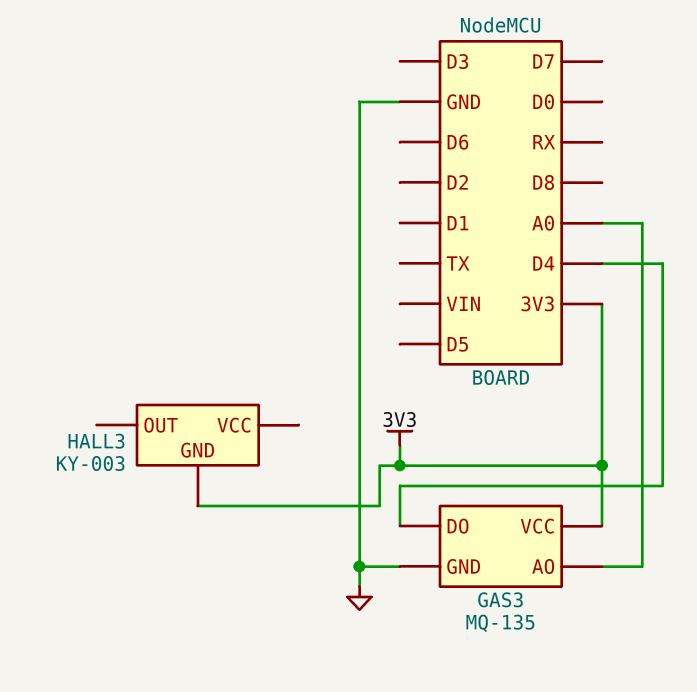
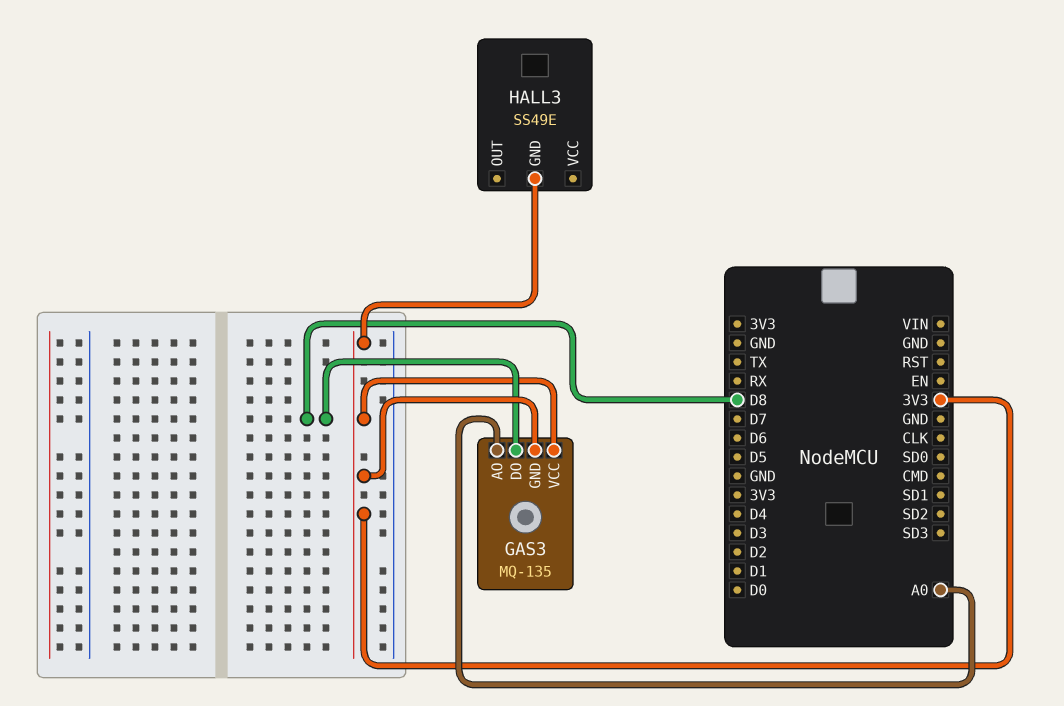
GAS3 pin DO: D4 -> D8
GAS3 pin GND: GND -> 3V3
HALL3: KY-003 -> SS49E

